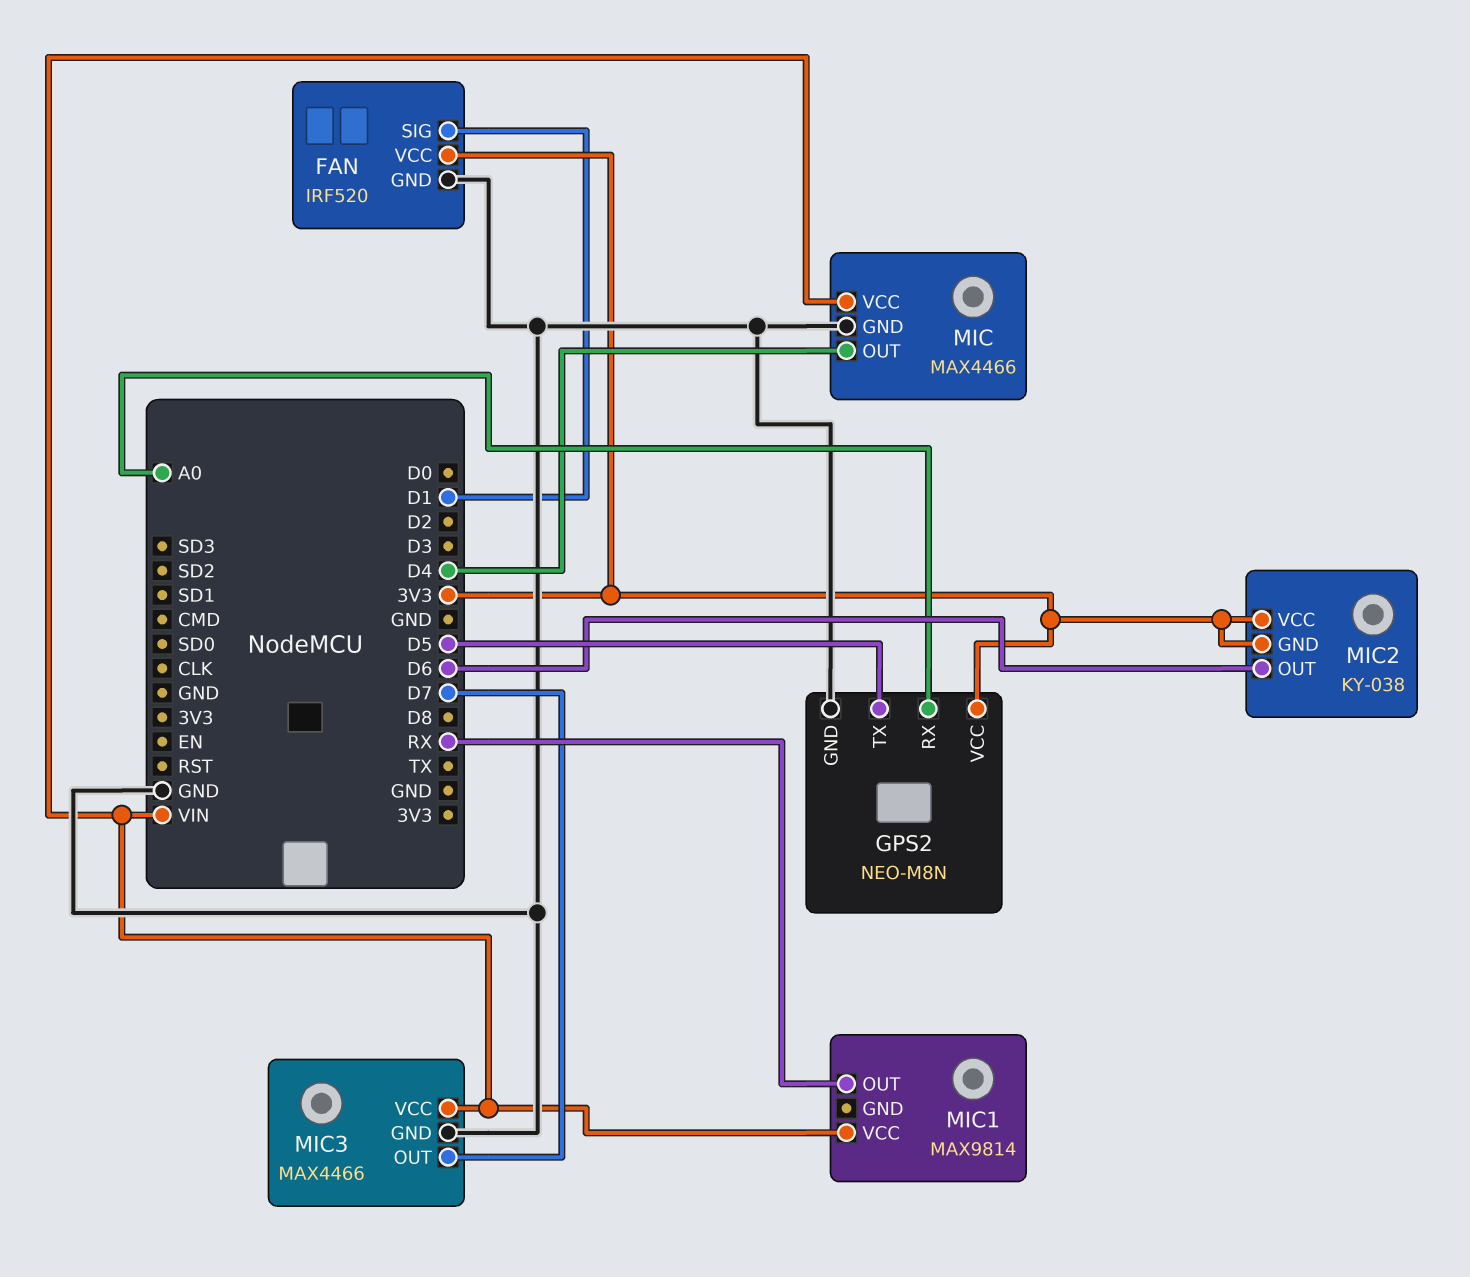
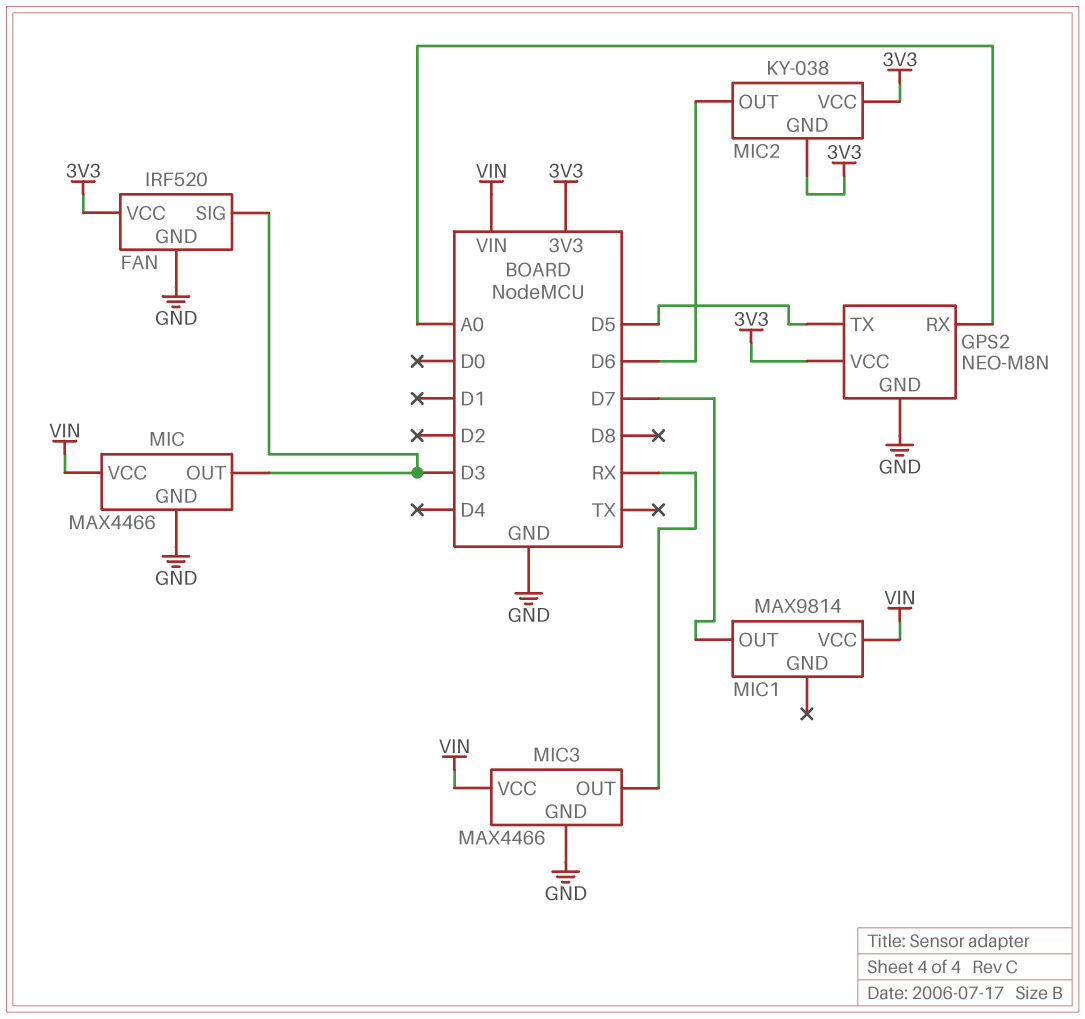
FAN pin SIG: D1 -> D3
MIC pin OUT: D4 -> D3
MIC1 pin OUT: RX -> D7
MIC3 pin OUT: D7 -> RX

